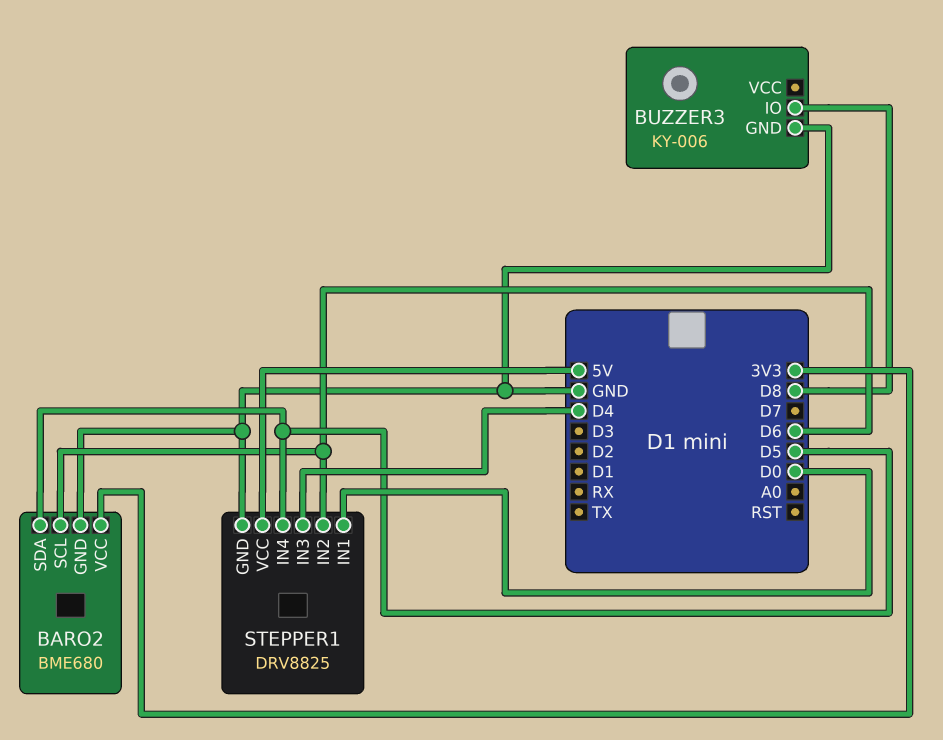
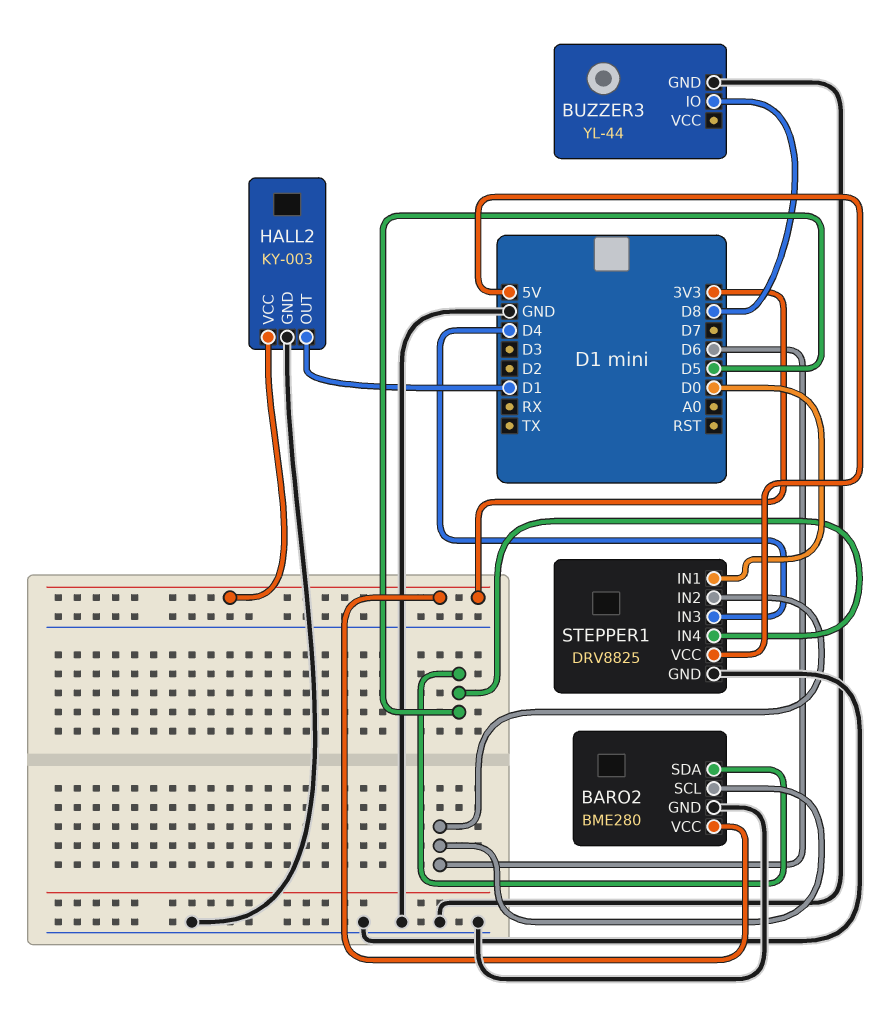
BARO2: BME680 -> BME280
BUZZER3: KY-006 -> YL-44
HALL2: none -> KY-003
HALL2 pin GND: none -> GND
HALL2 pin OUT: none -> D1
HALL2 pin VCC: none -> 3V3

